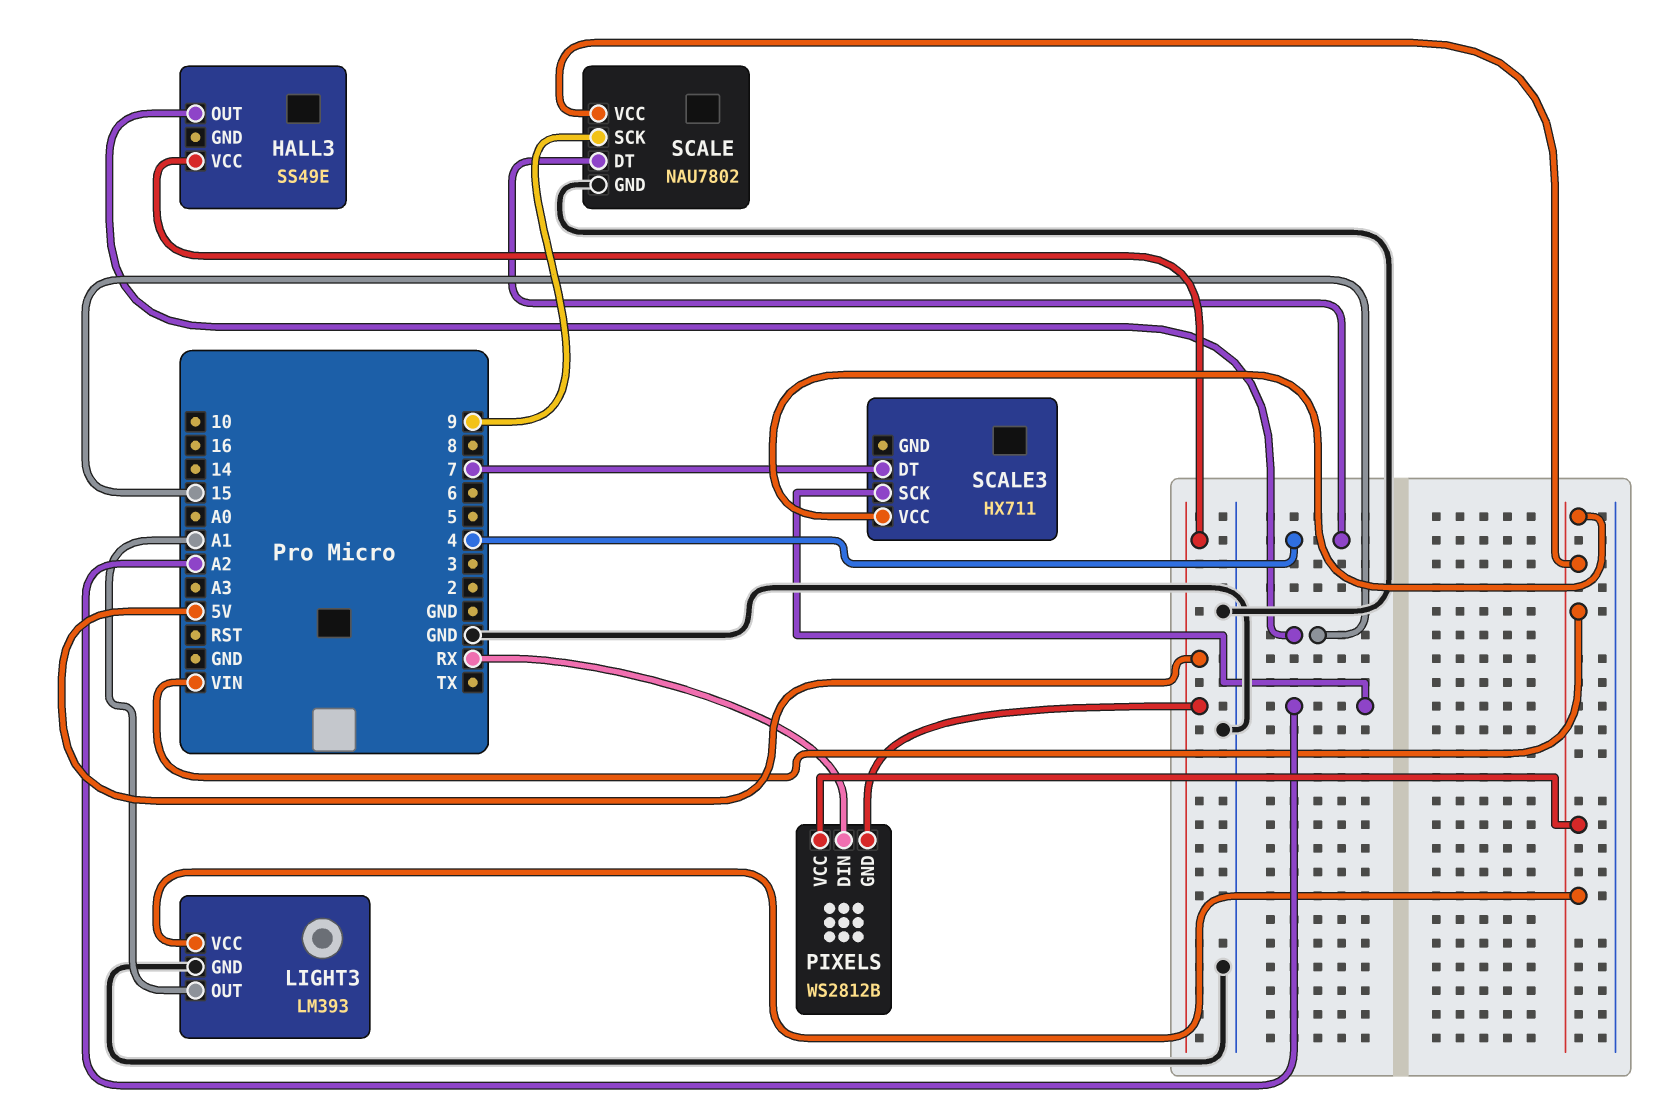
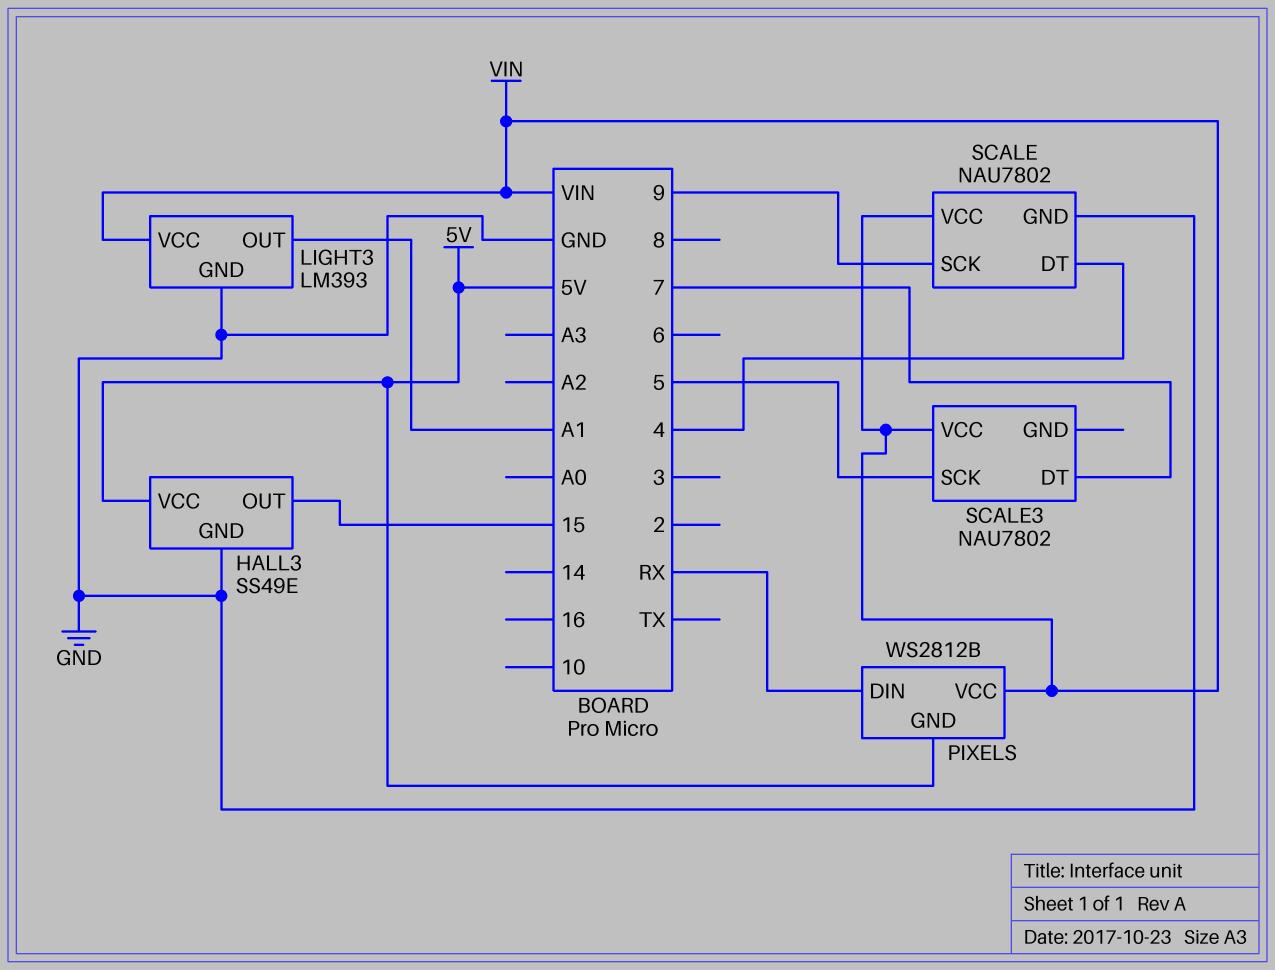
HALL3 pin GND: none -> GND
SCALE3: HX711 -> NAU7802
SCALE3 pin SCK: A2 -> 5

